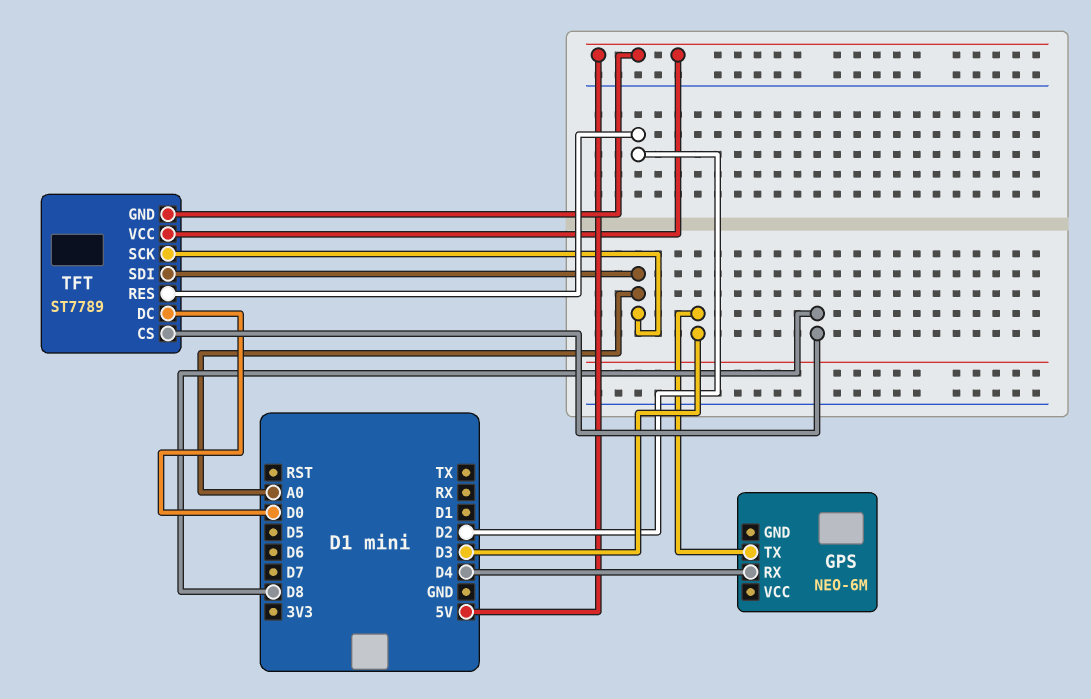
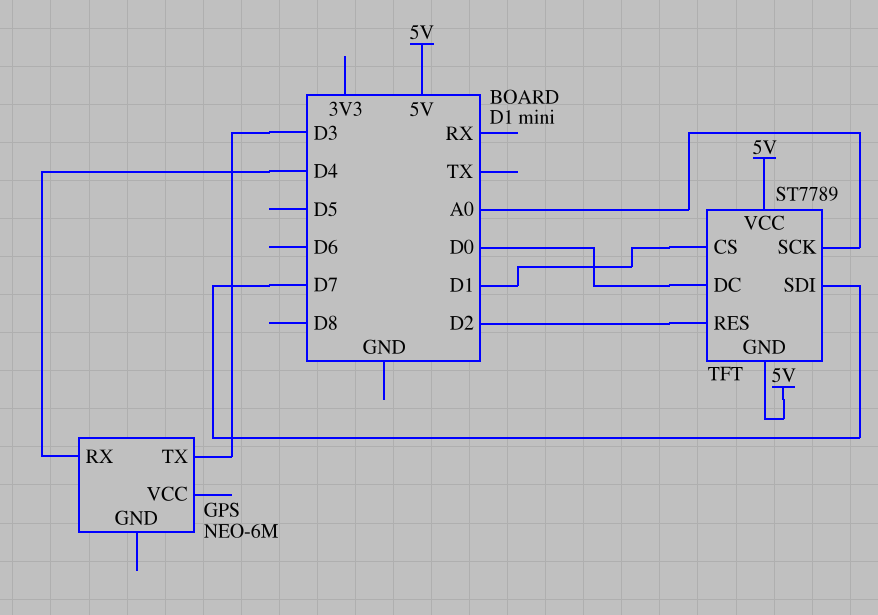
TFT pin CS: D8 -> D1
TFT pin SDI: A0 -> D7

